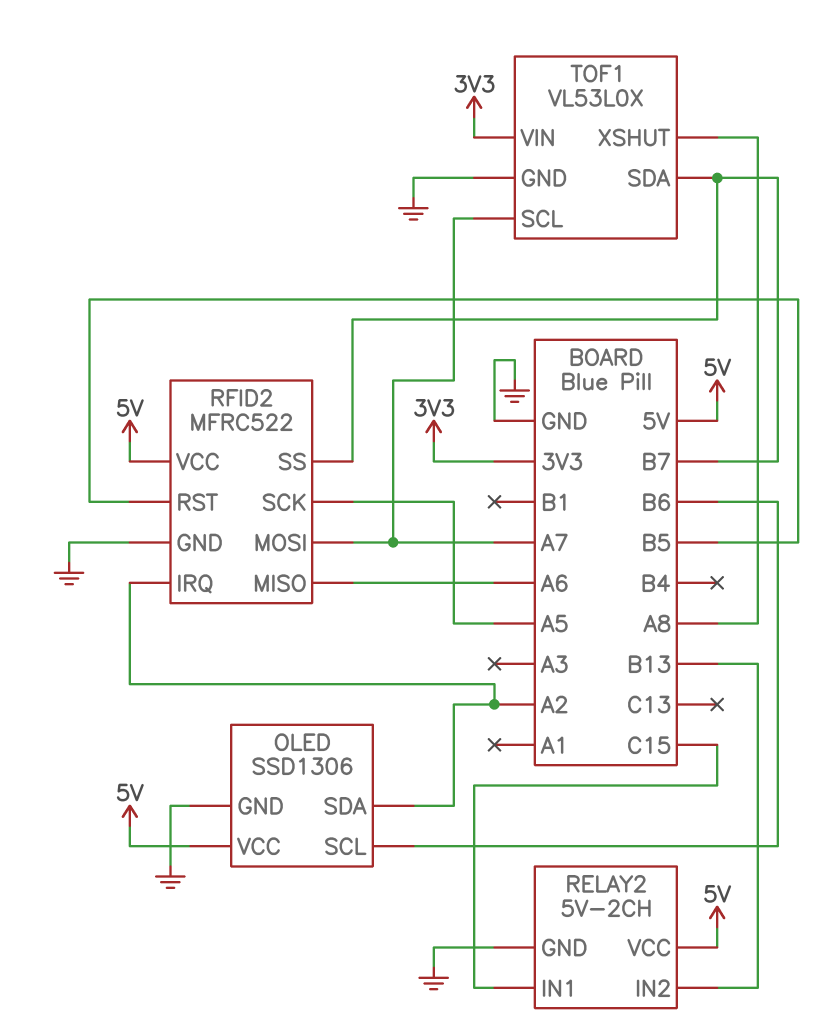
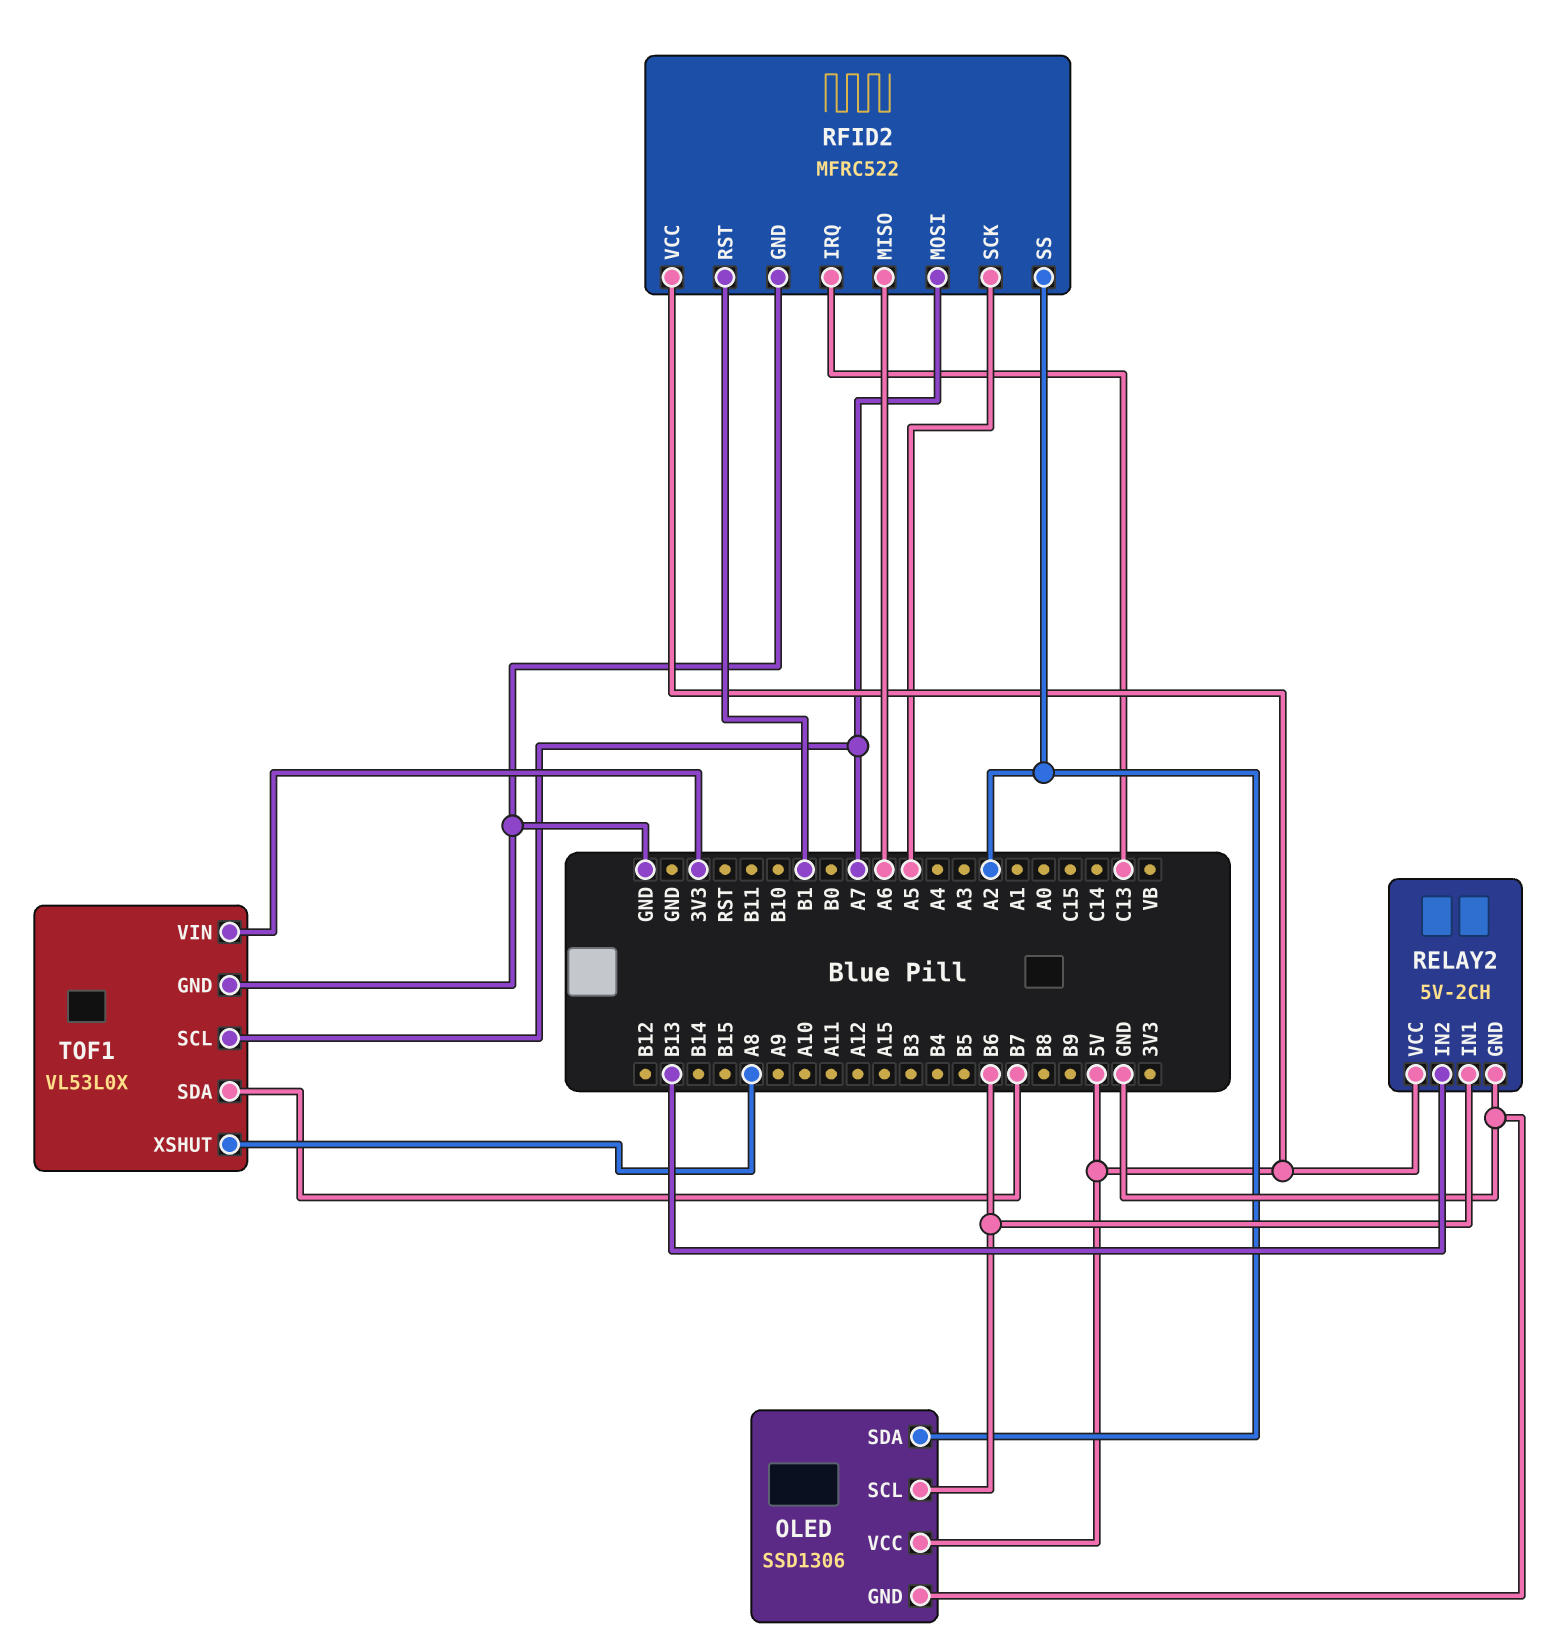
RELAY2 pin IN1: C15 -> B6
RFID2 pin IRQ: A2 -> C13
RFID2 pin RST: B5 -> B1
RFID2 pin SS: B7 -> A2

